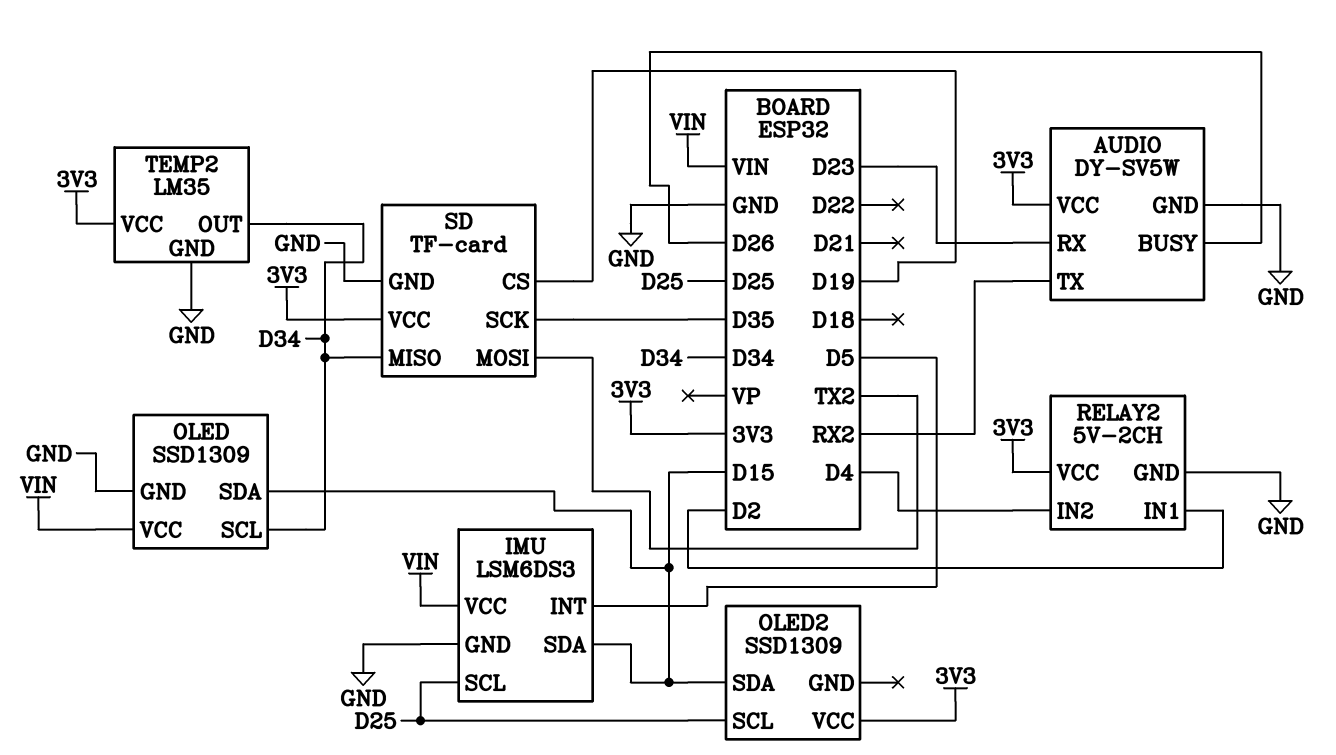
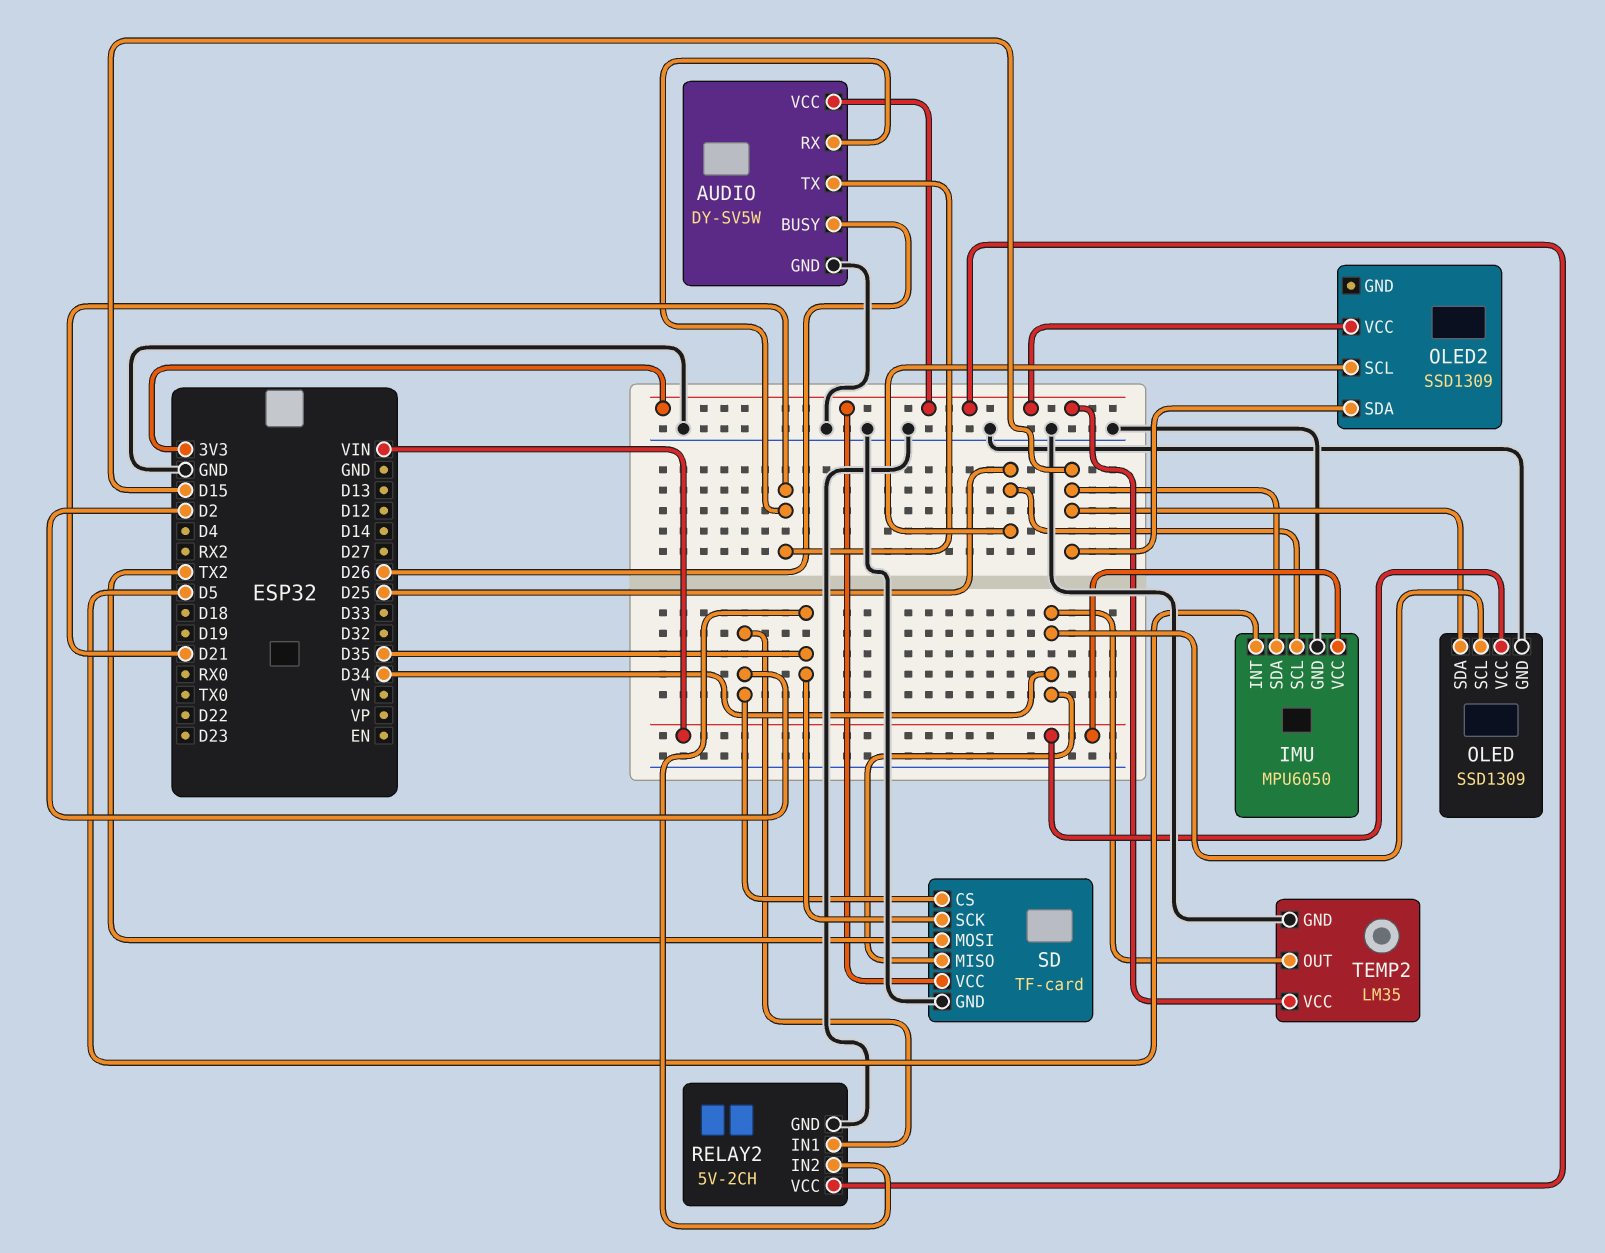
AUDIO pin RX: D23 -> D21
AUDIO pin TX: RX2 -> D21
IMU: LSM6DS3 -> MPU6050
RELAY2 pin IN2: D4 -> D35
SD pin CS: D19 -> D2

